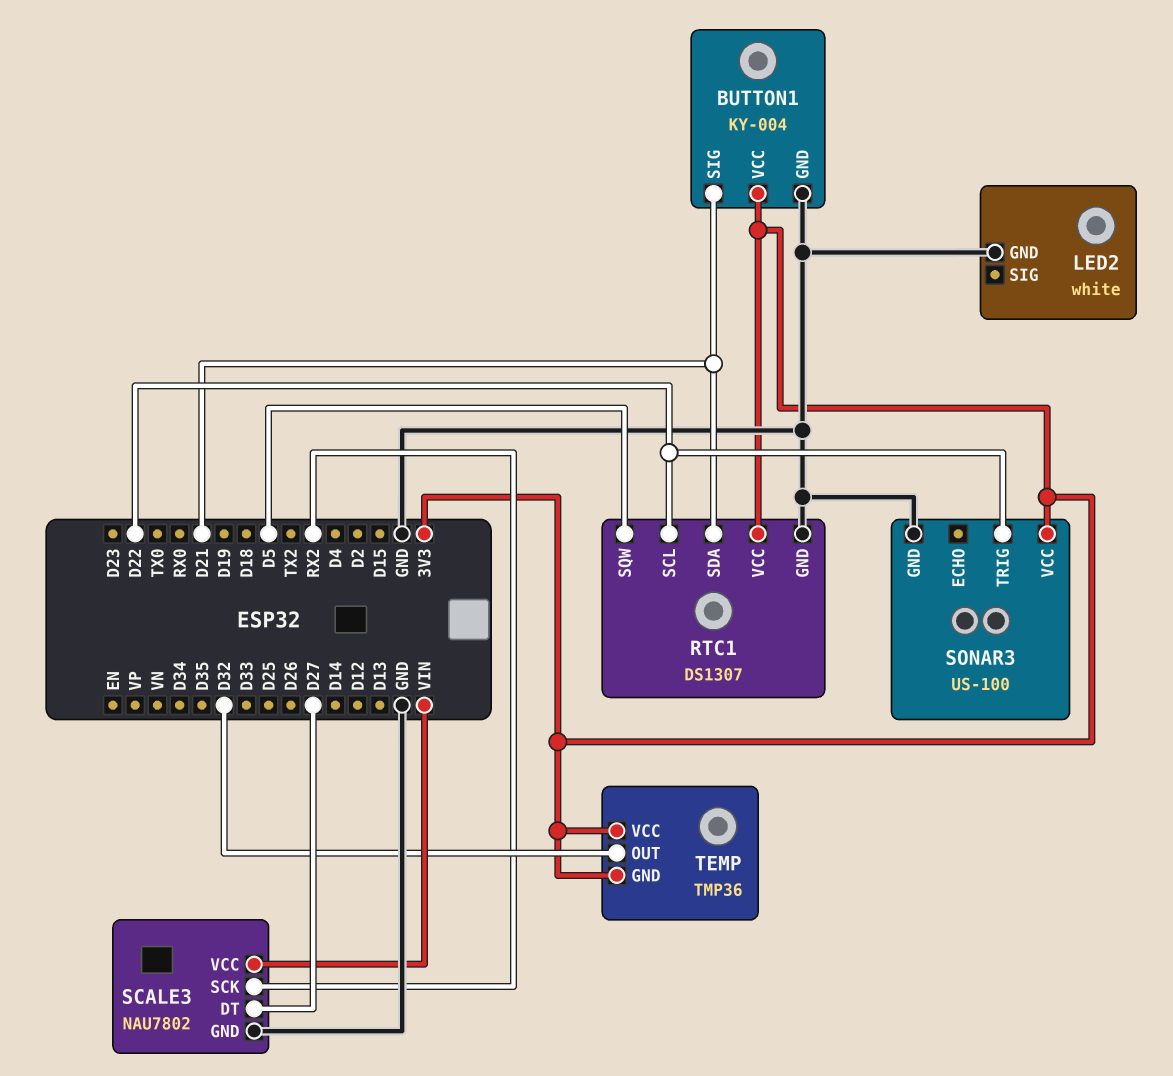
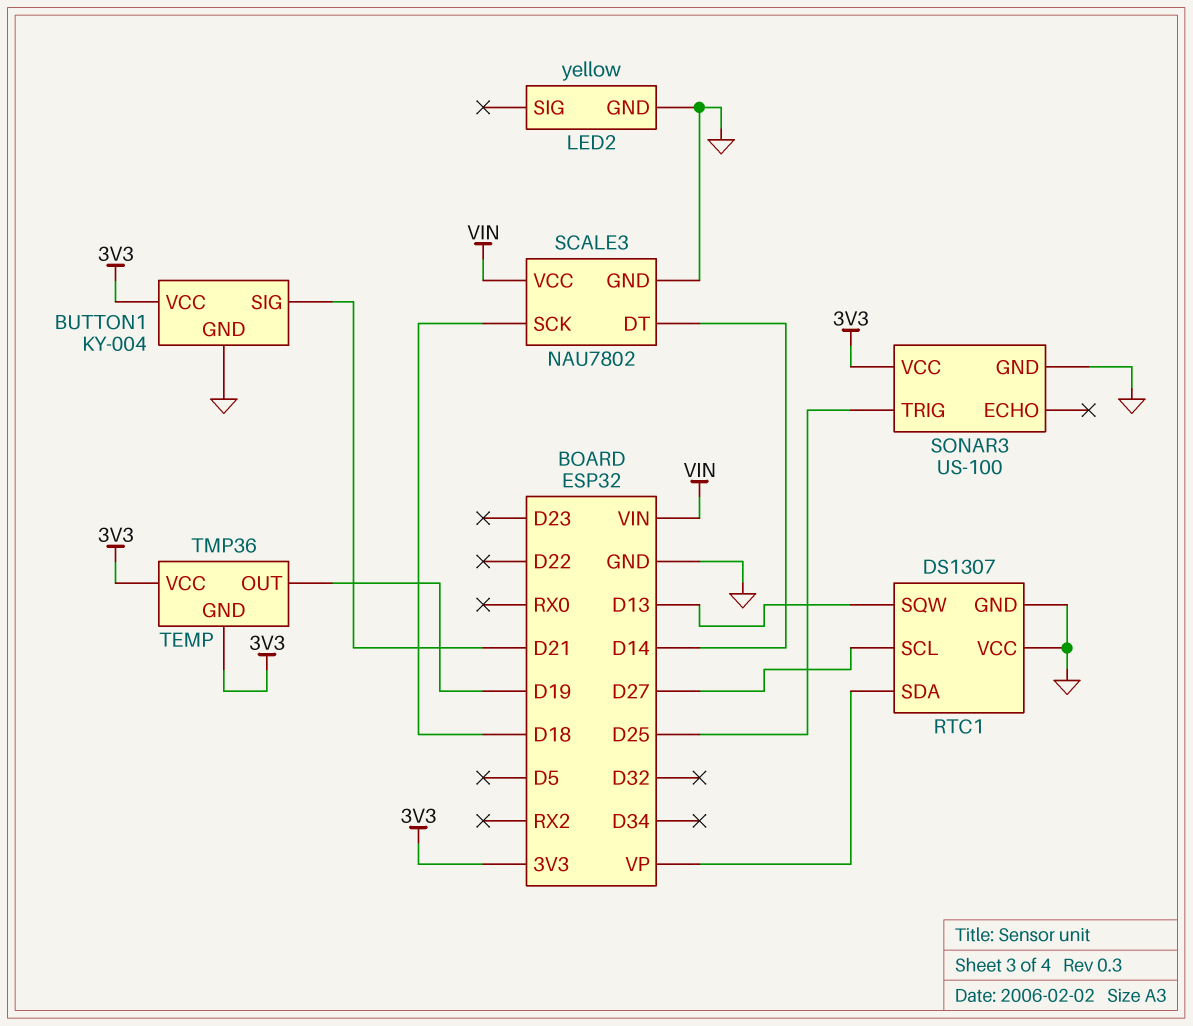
LED2: white -> yellow
RTC1 pin SCL: D22 -> D27
RTC1 pin SDA: D21 -> VP
RTC1 pin SQW: D5 -> D13
RTC1 pin VCC: 3V3 -> GND
SCALE3 pin DT: D27 -> D14
SCALE3 pin SCK: RX2 -> D18
SONAR3 pin TRIG: D22 -> D25
TEMP pin OUT: D32 -> D19

